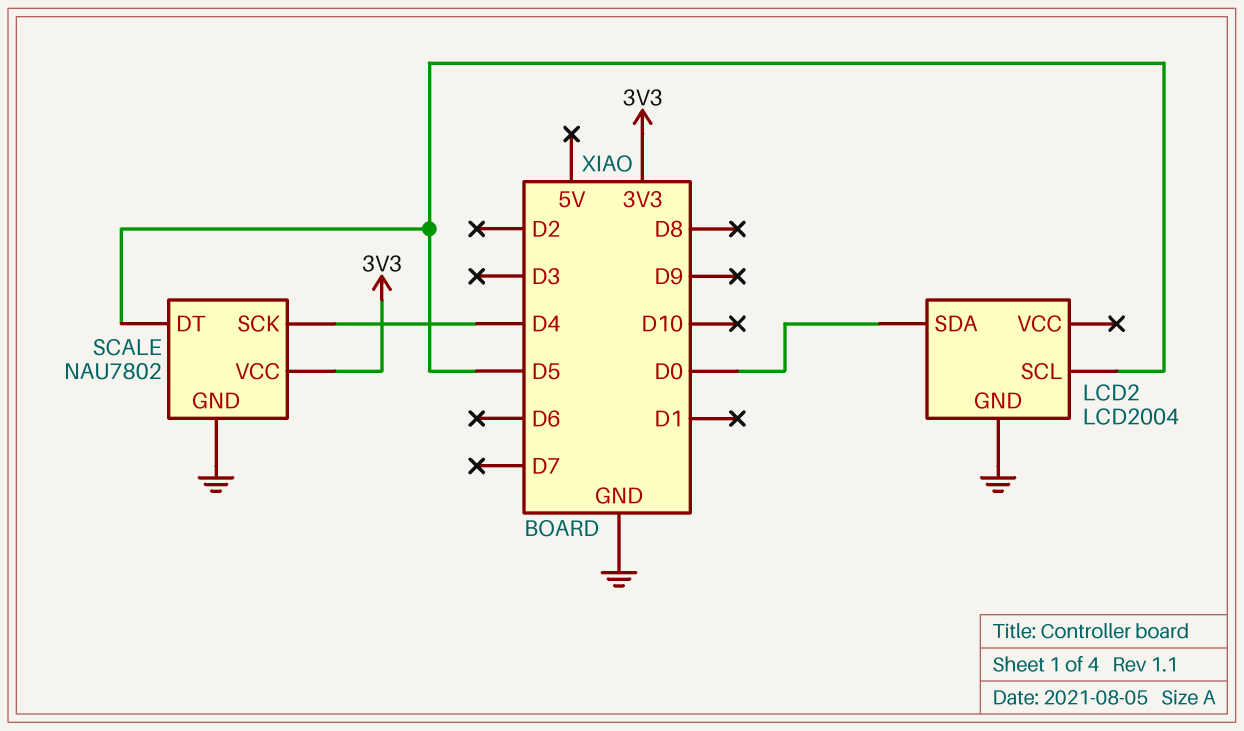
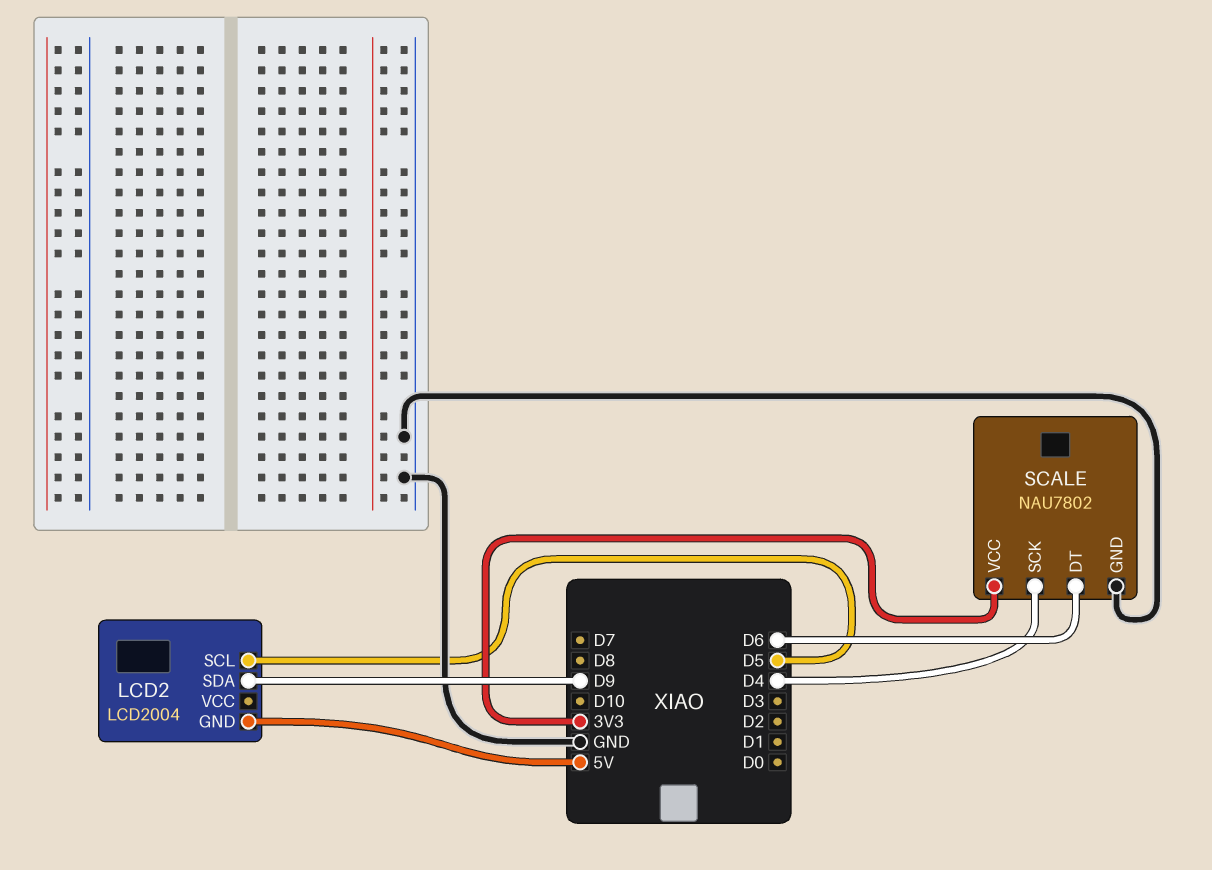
LCD2 pin GND: GND -> 5V
LCD2 pin SDA: D0 -> D9
SCALE pin DT: D5 -> D6

